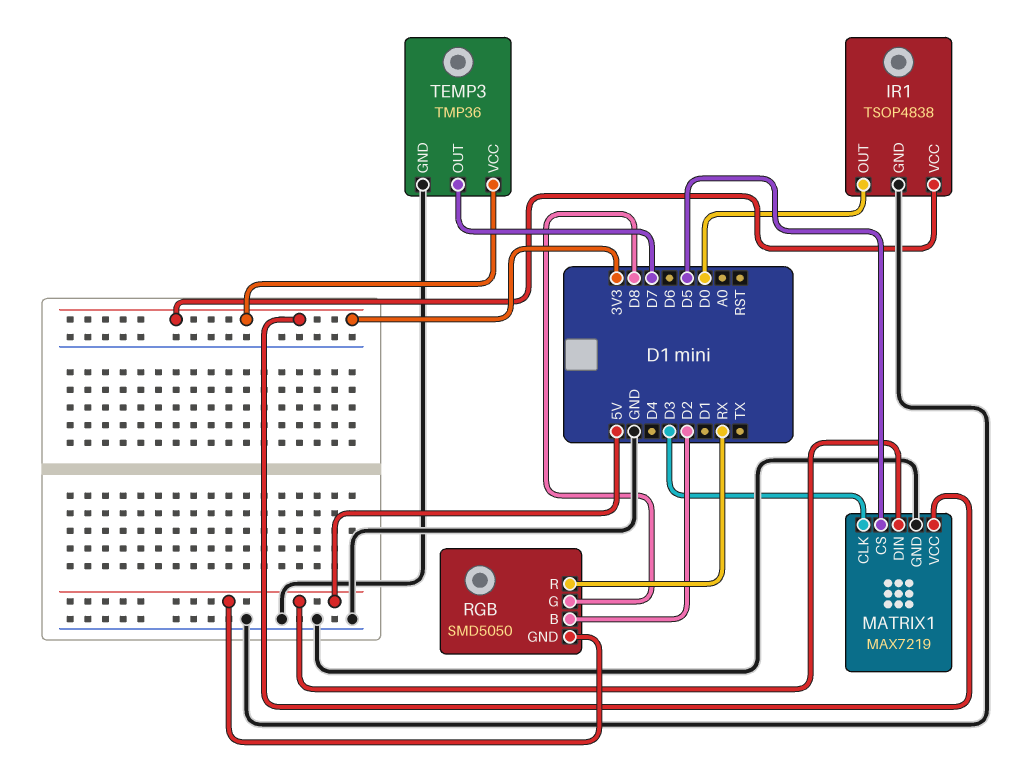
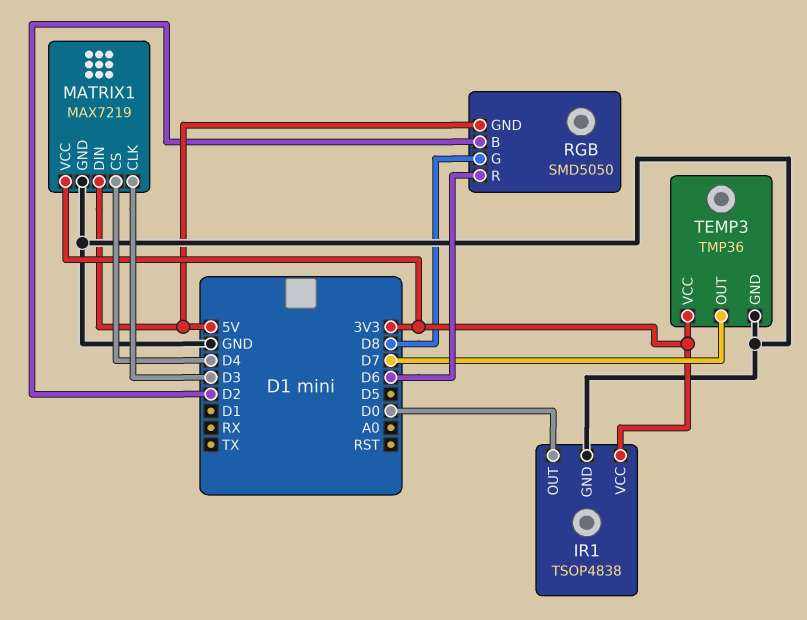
MATRIX1 pin CS: D5 -> D4
RGB pin R: RX -> D6

